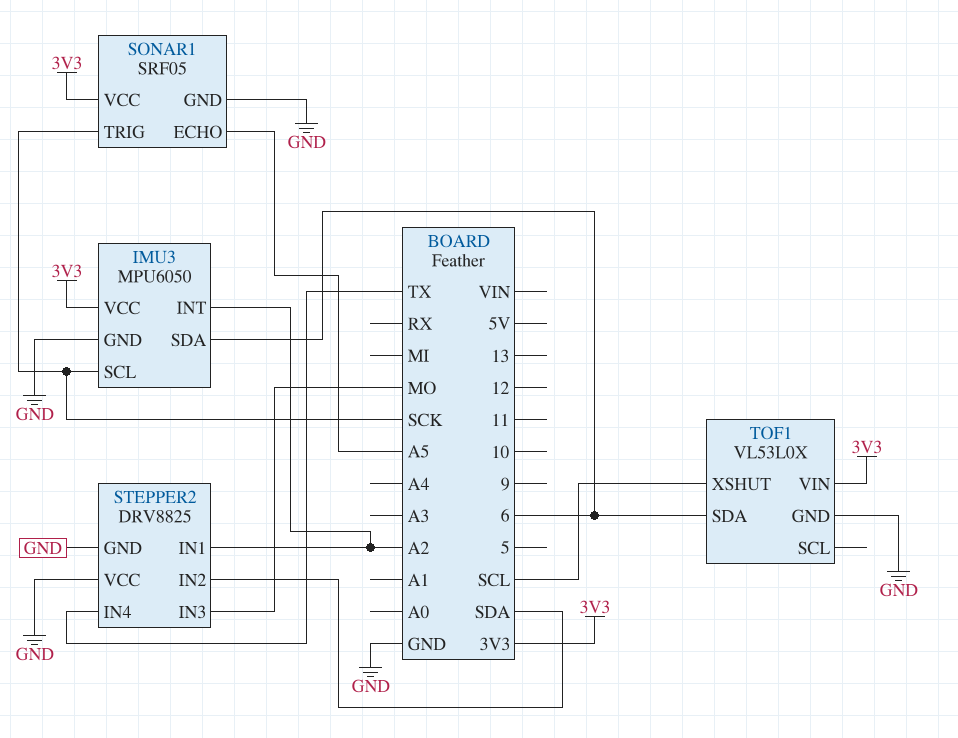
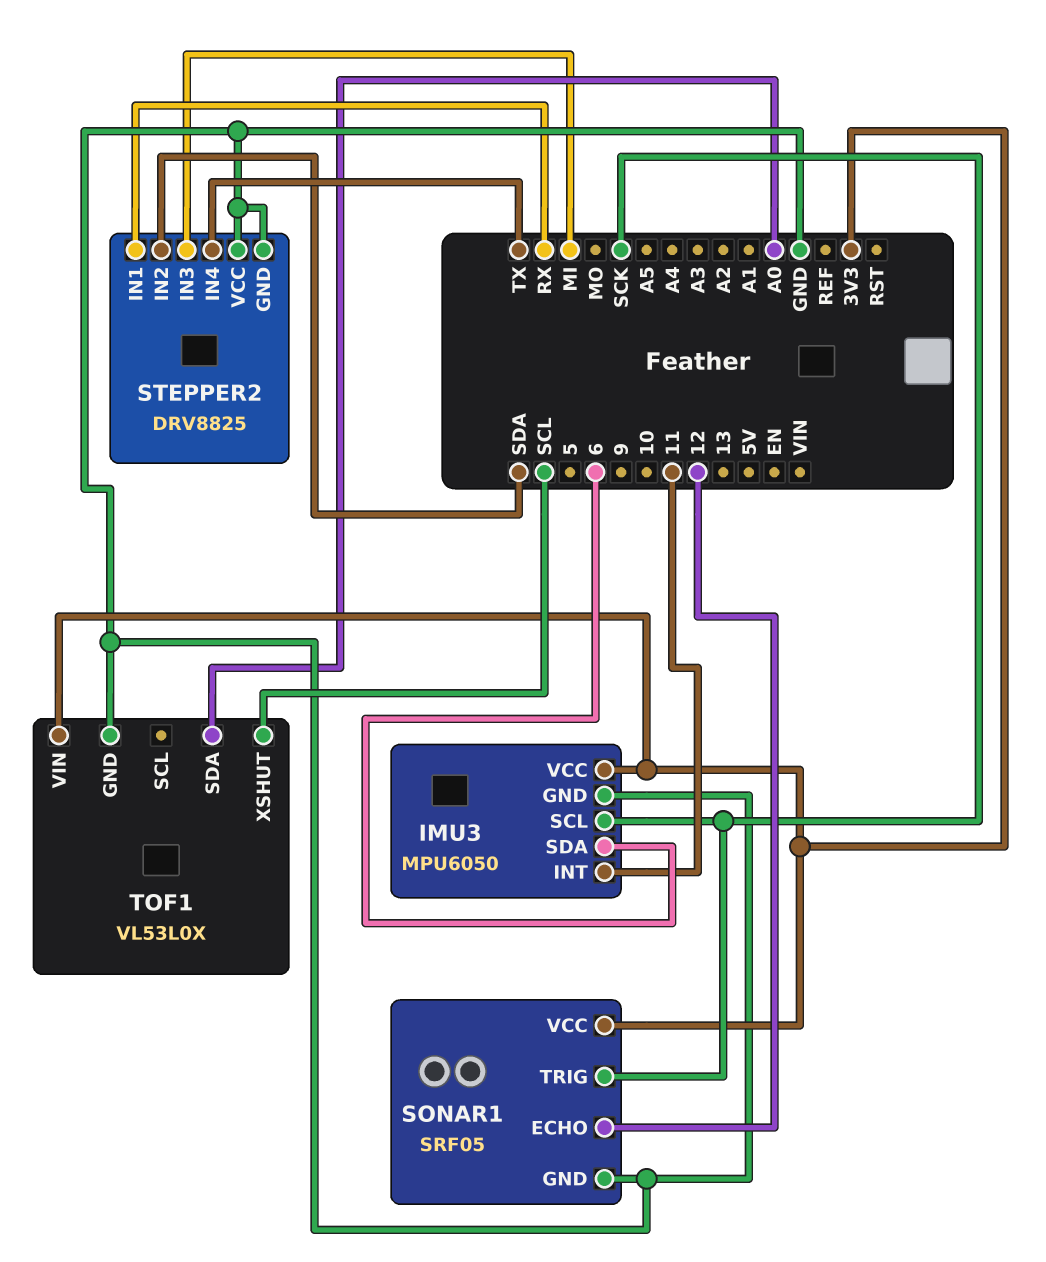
IMU3 pin INT: A2 -> 11
SONAR1 pin ECHO: A5 -> 12
STEPPER2 pin IN1: A2 -> RX
STEPPER2 pin IN3: MO -> MI
TOF1 pin SDA: 6 -> A0

